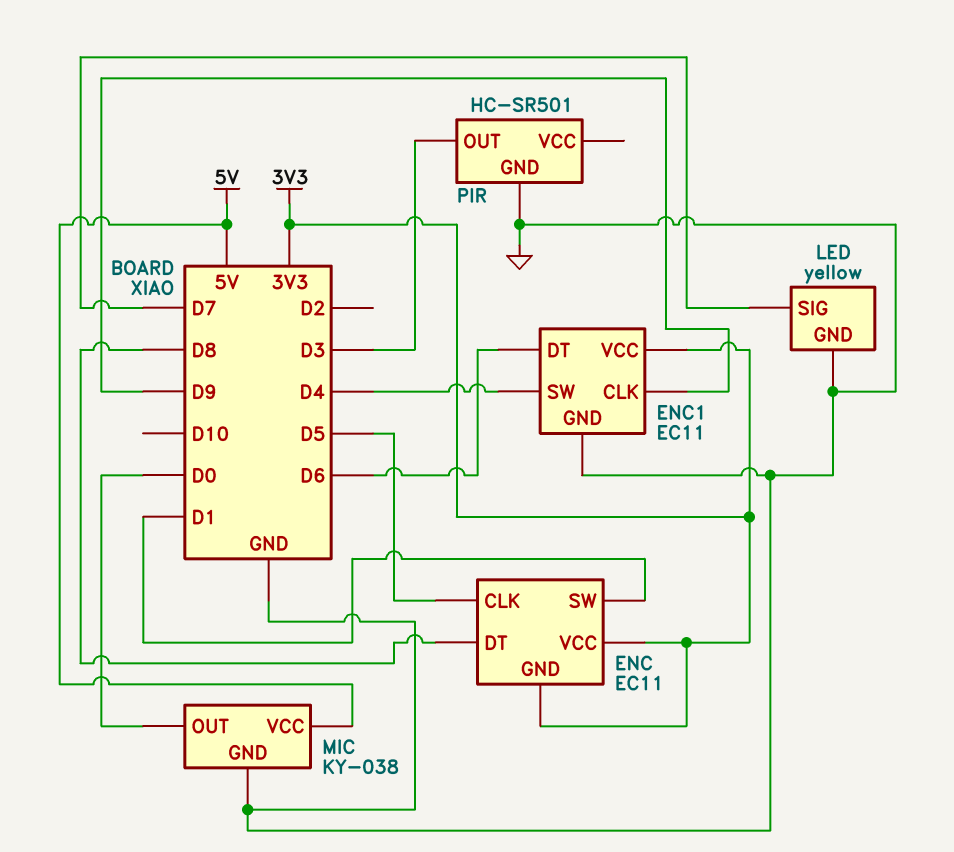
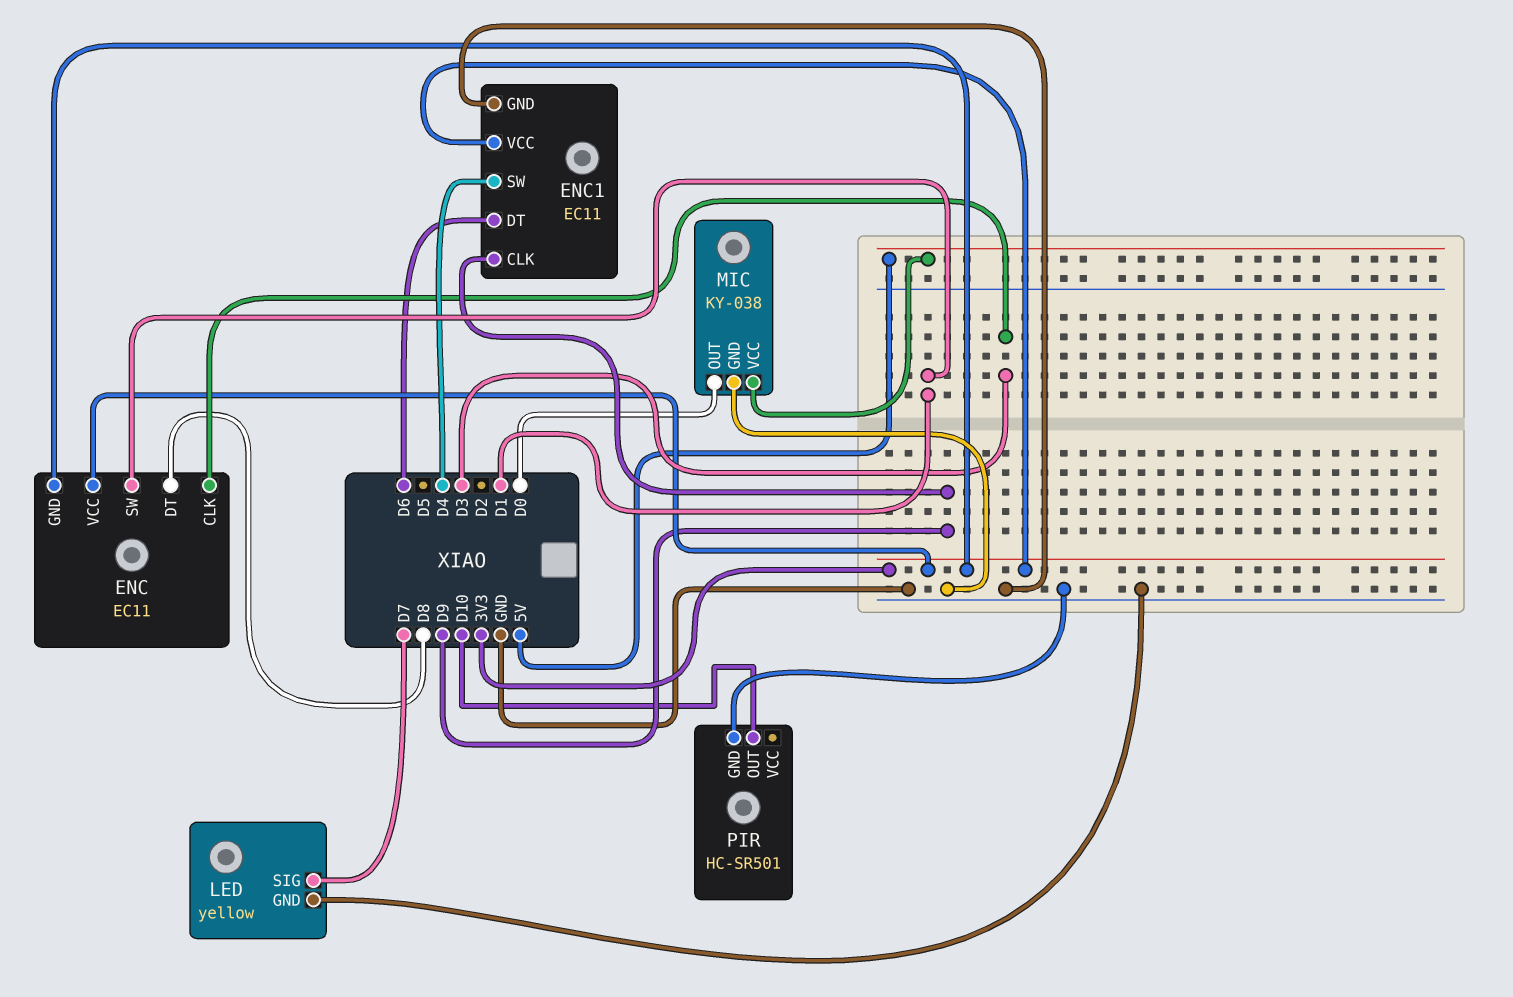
ENC pin CLK: D5 -> D3
PIR pin OUT: D3 -> D10

